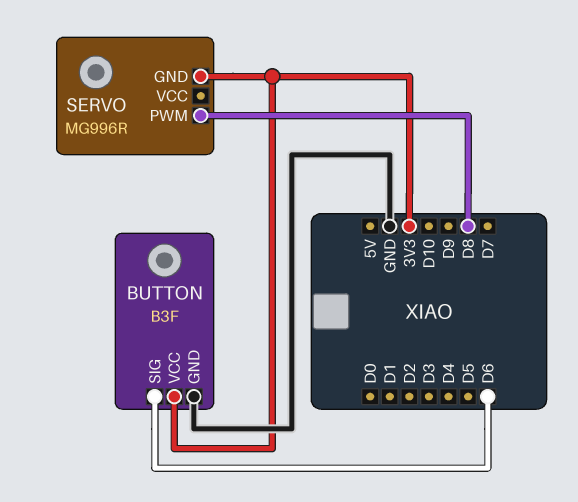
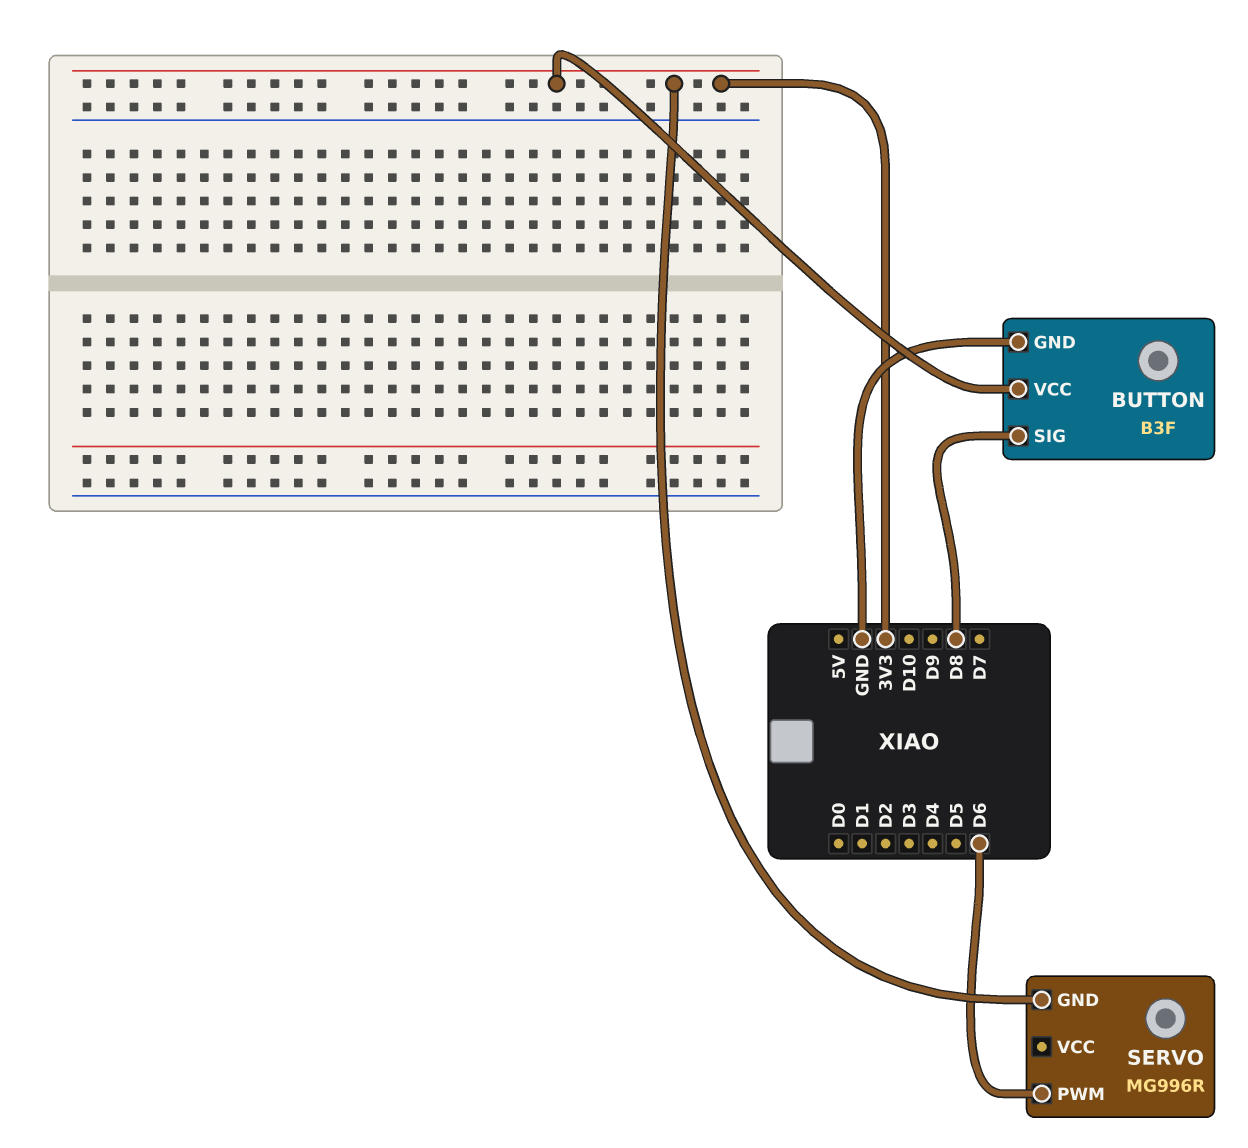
BUTTON pin SIG: D6 -> D8
SERVO pin PWM: D8 -> D6

